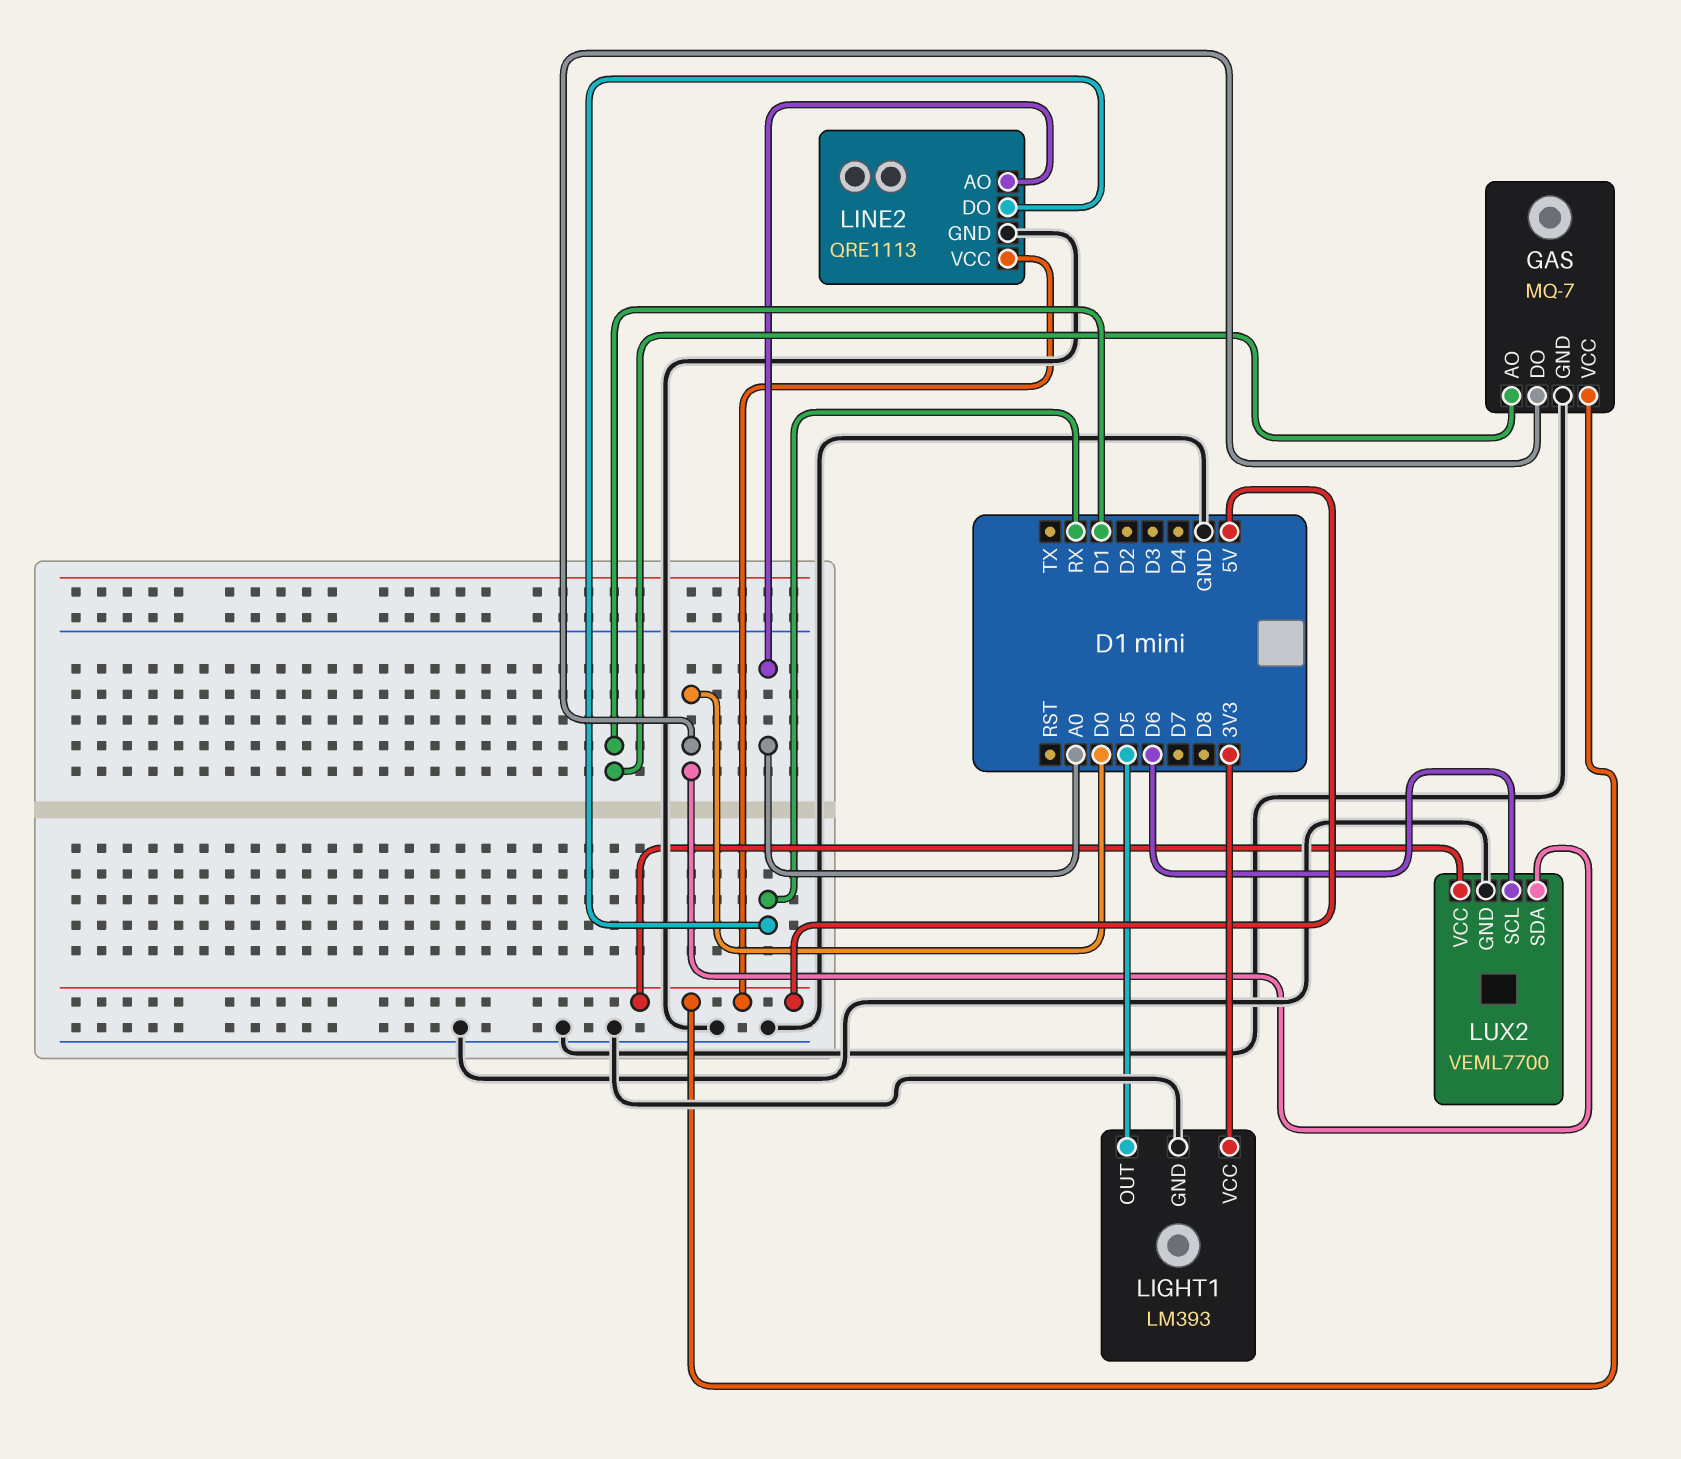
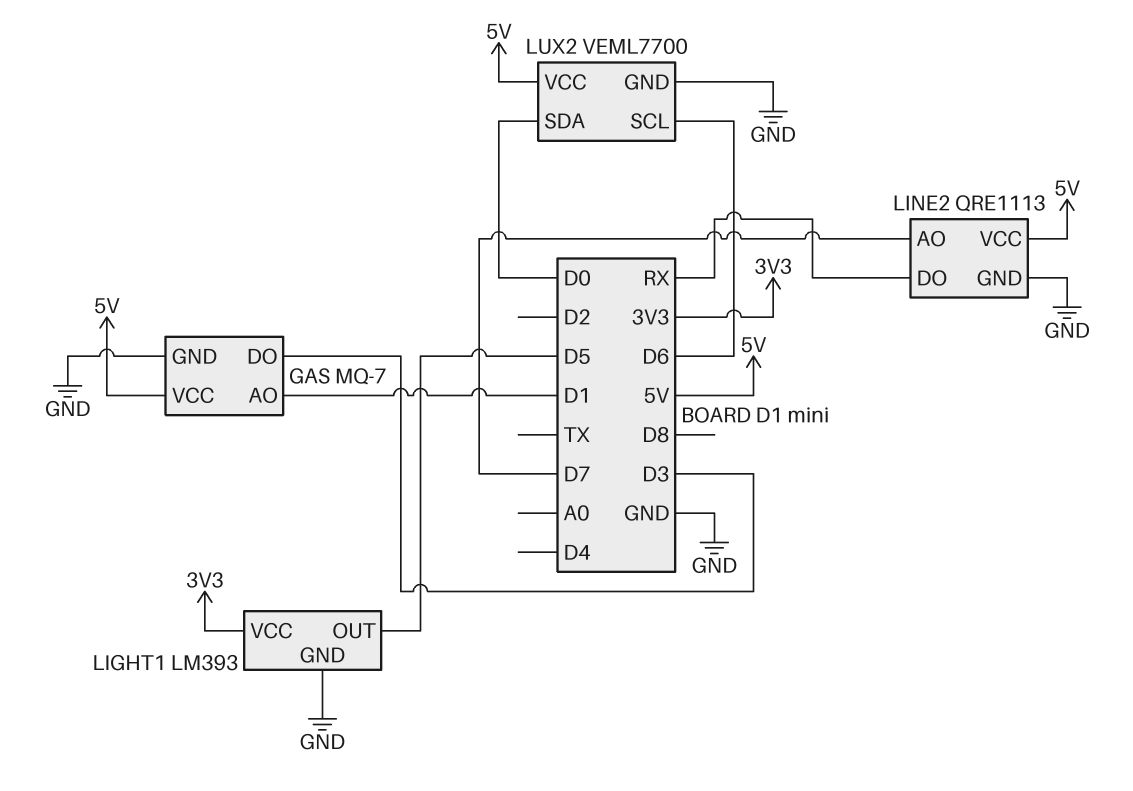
GAS pin DO: D0 -> D3
LINE2 pin AO: A0 -> D7

